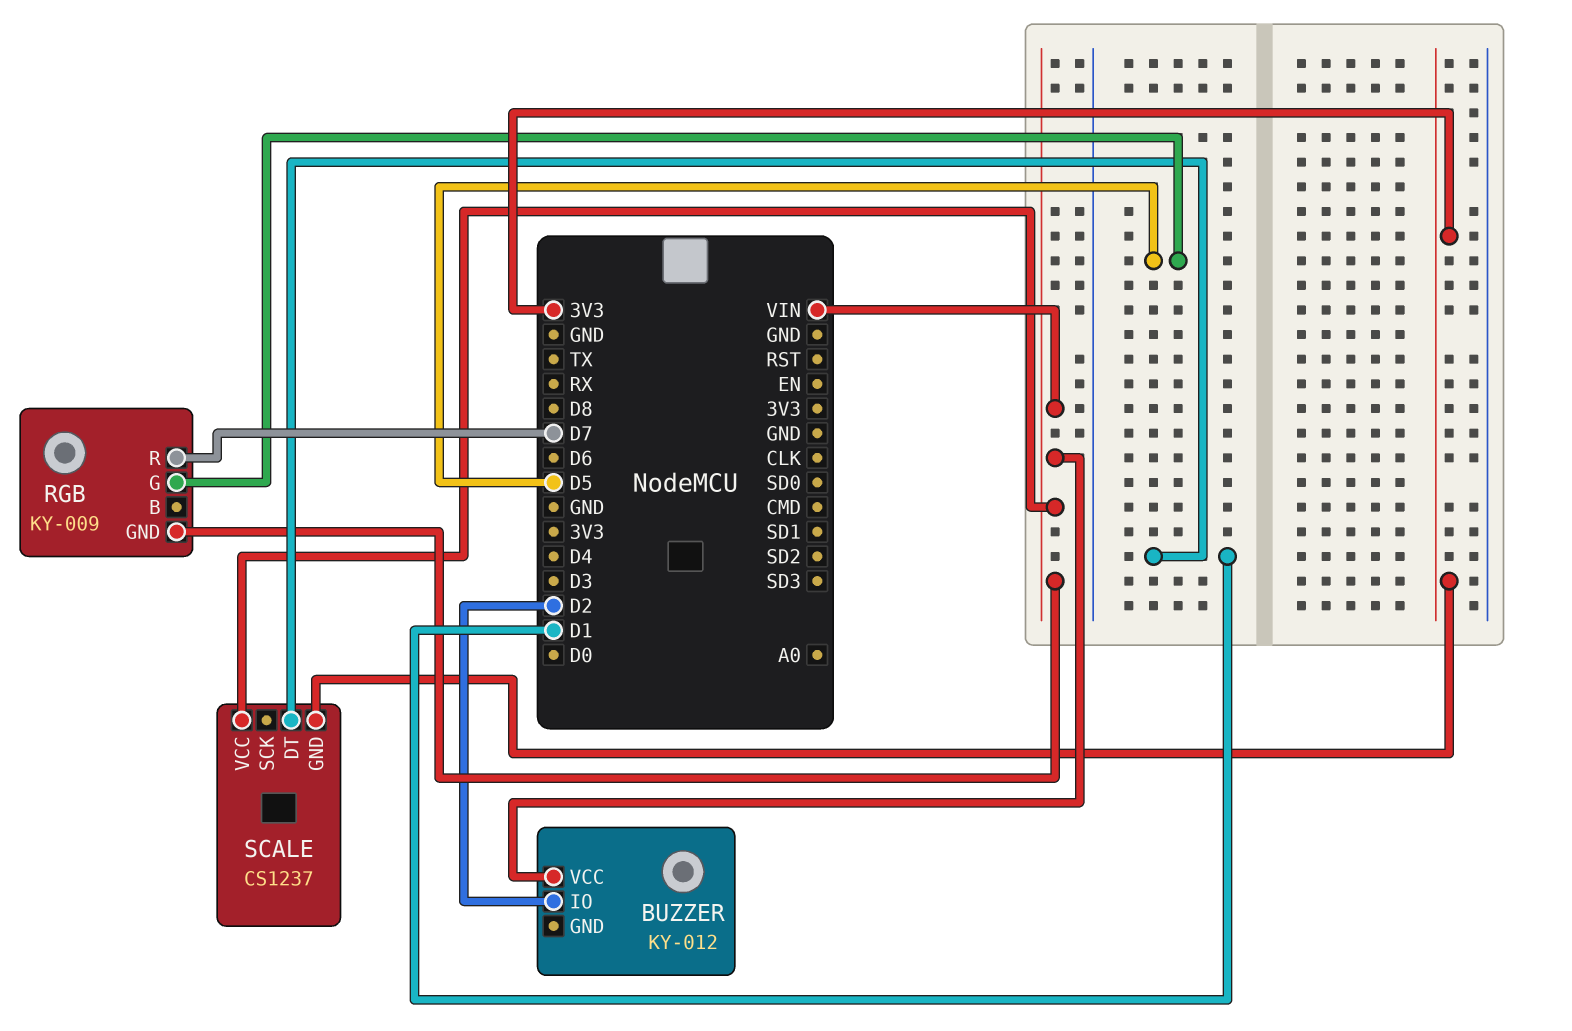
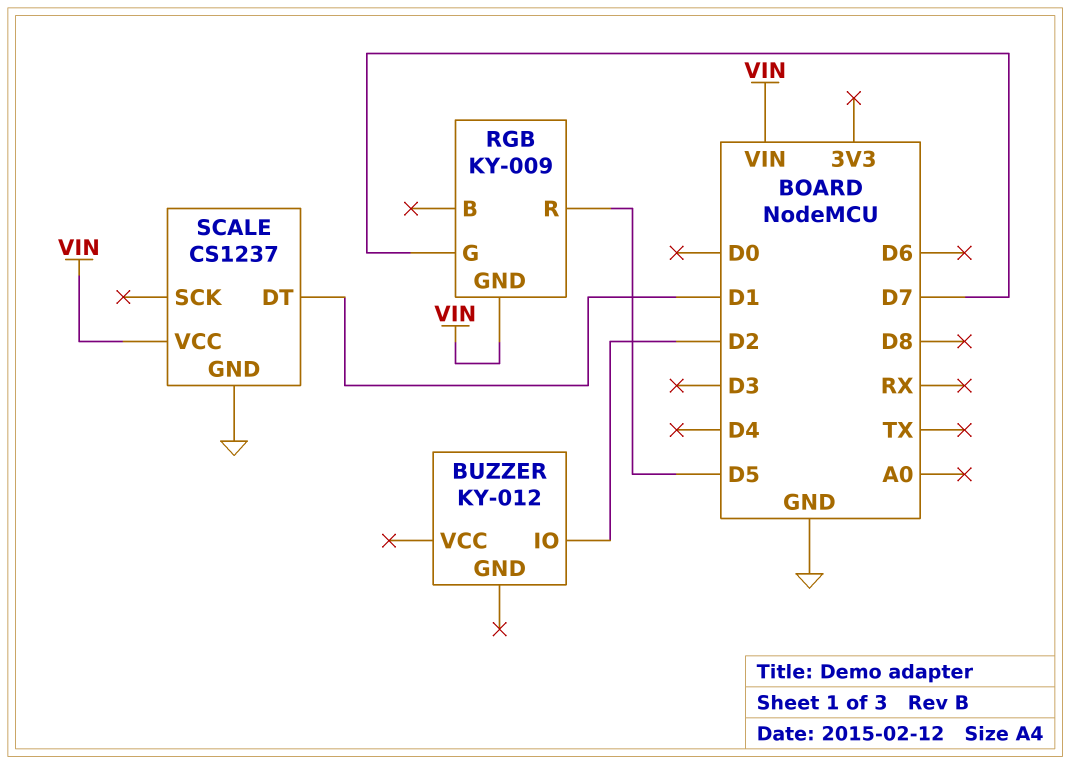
BUZZER pin VCC: VIN -> none
RGB pin G: D5 -> D7
RGB pin R: D7 -> D5
SCALE pin GND: 3V3 -> GND

